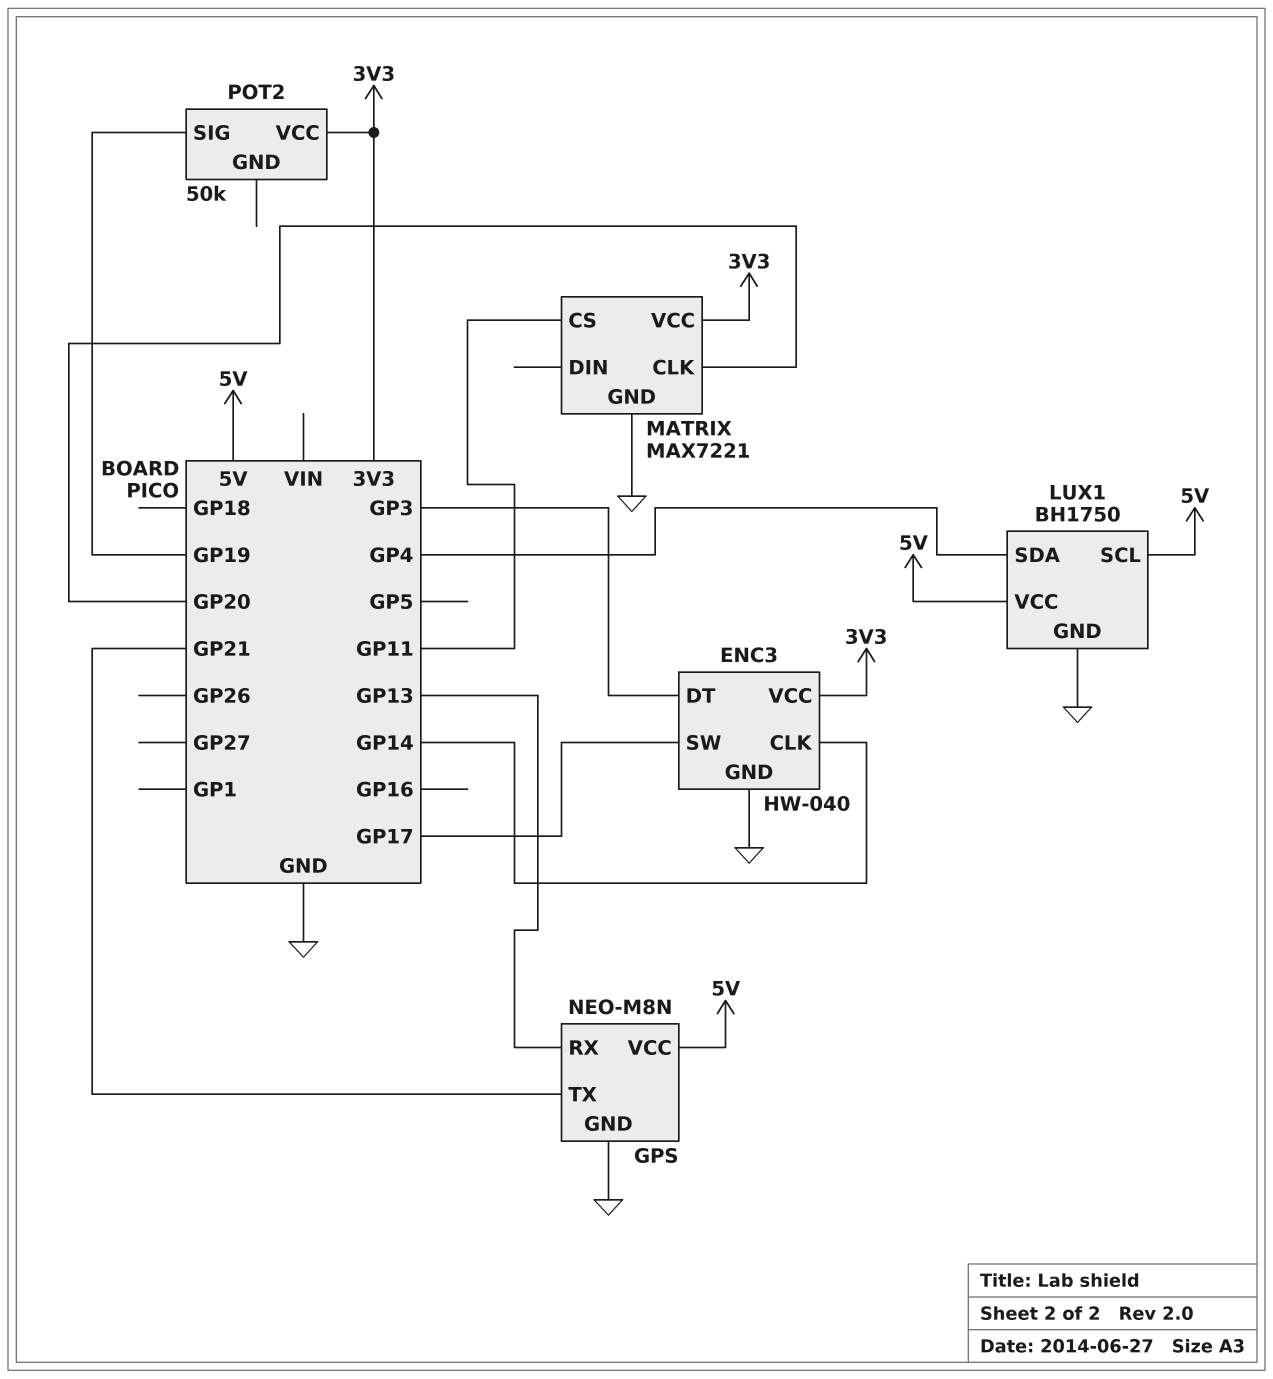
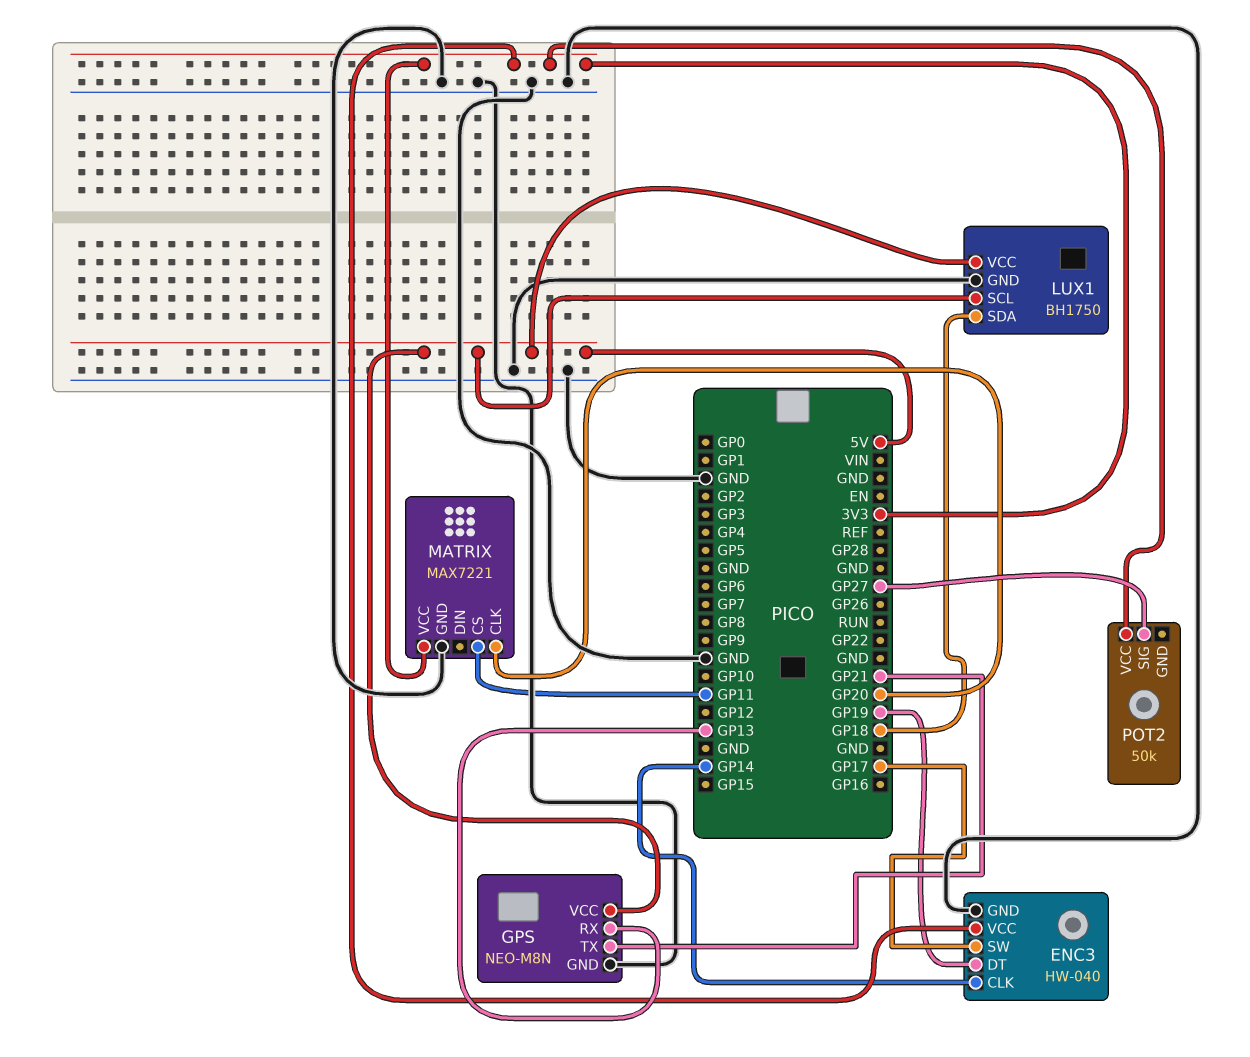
ENC3 pin DT: GP3 -> GP19
LUX1 pin SDA: GP4 -> GP18
POT2 pin SIG: GP19 -> GP27

